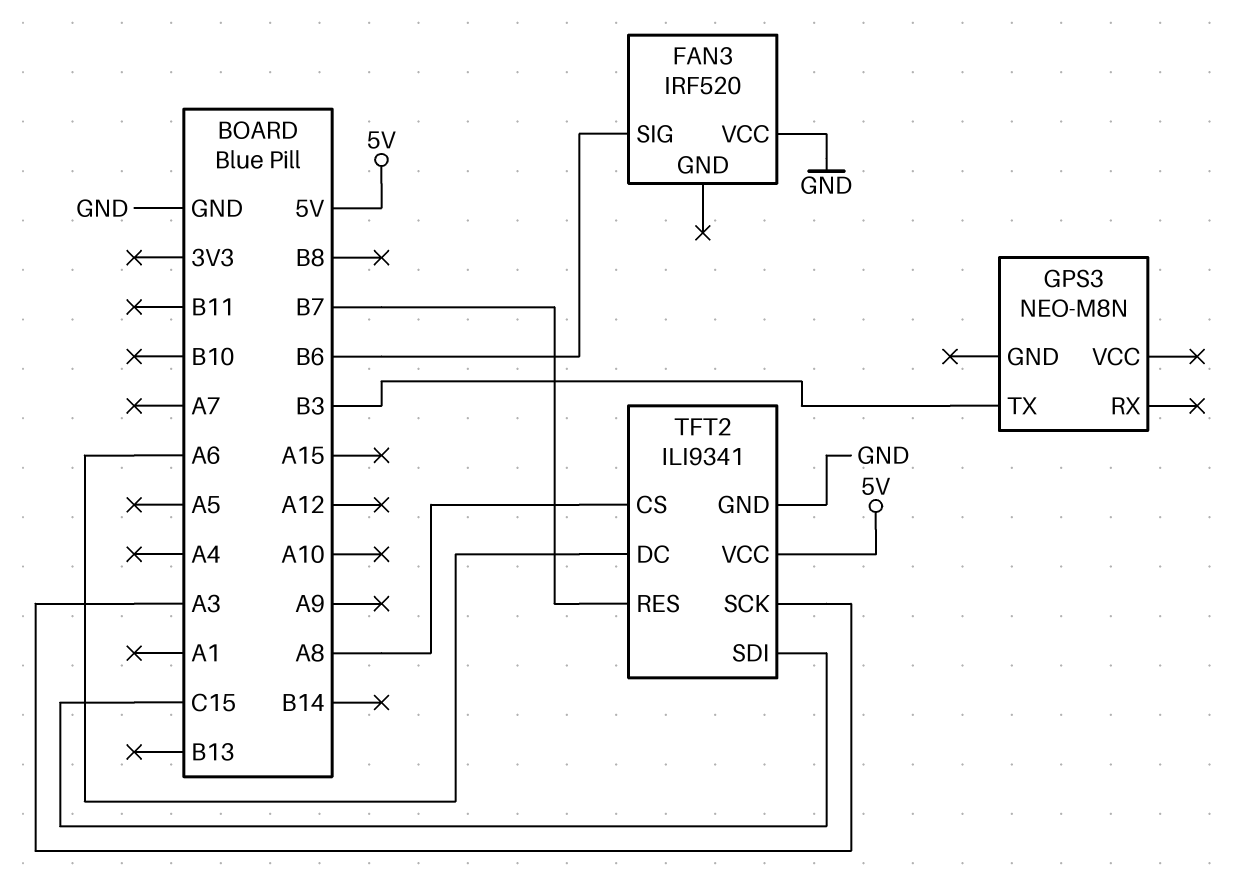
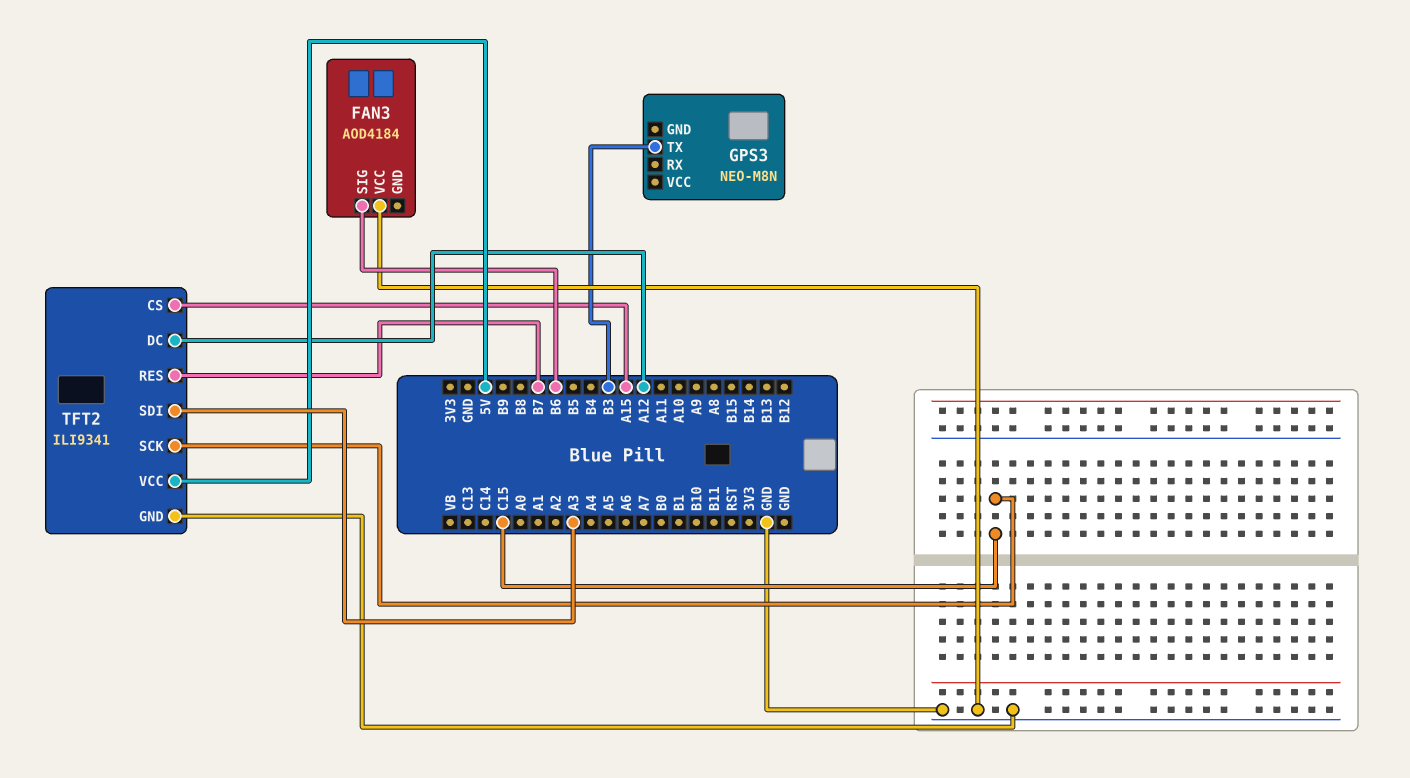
FAN3: IRF520 -> AOD4184
TFT2 pin CS: A8 -> A15
TFT2 pin DC: A6 -> A12
TFT2 pin SCK: A3 -> C15
TFT2 pin SDI: C15 -> A3

